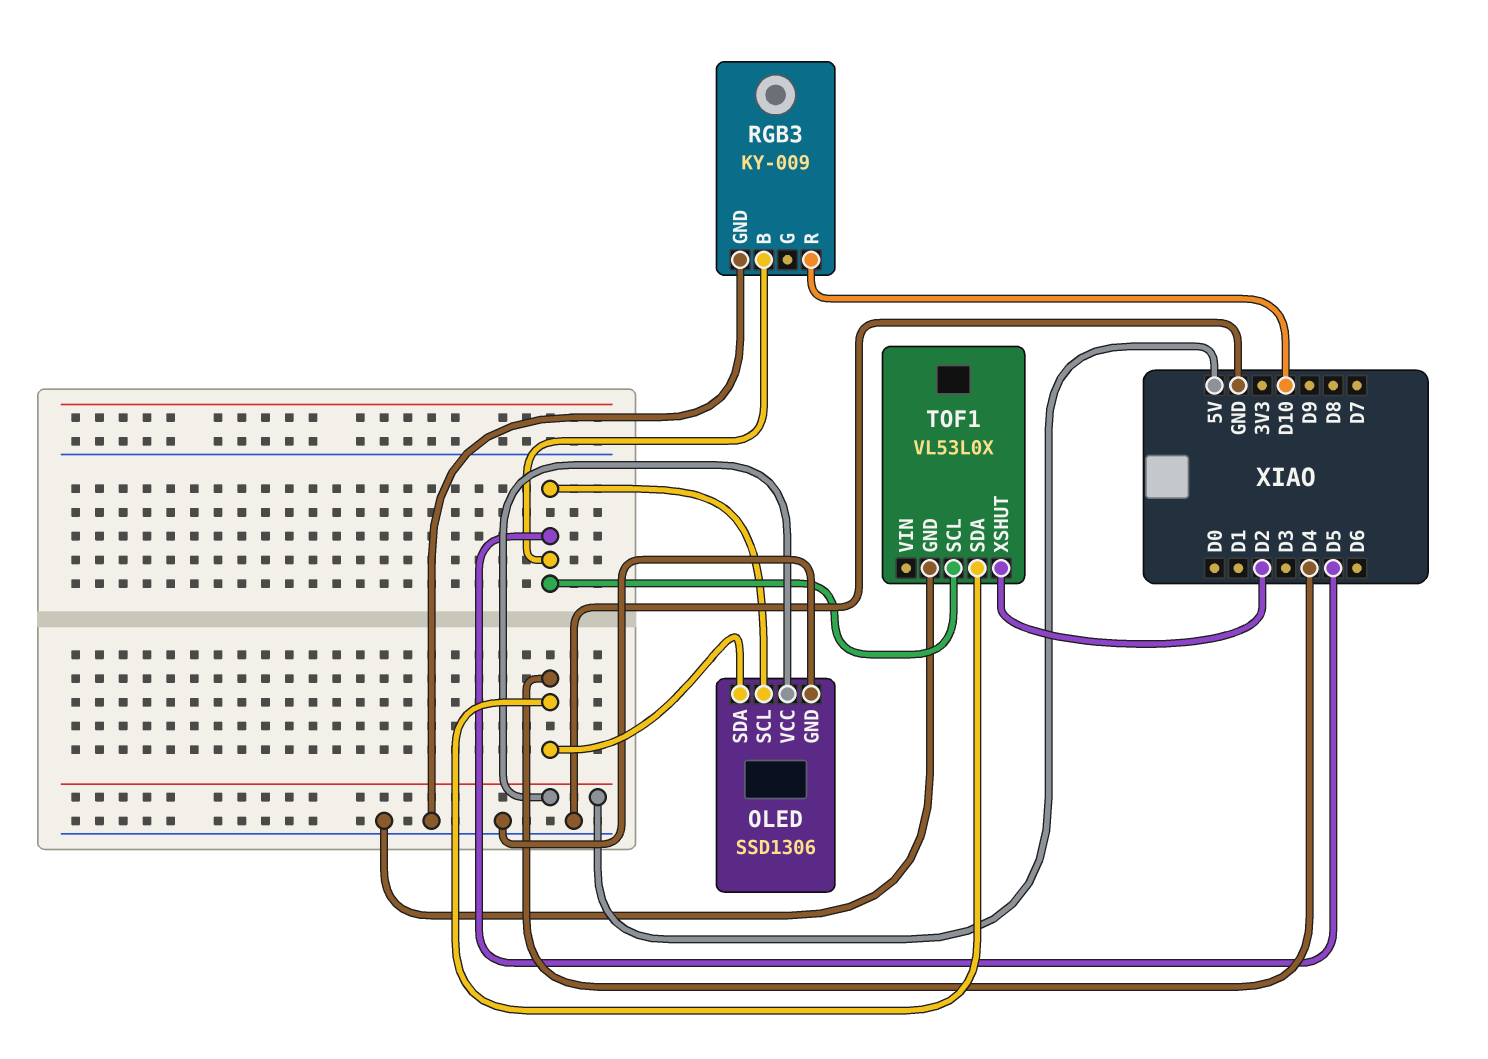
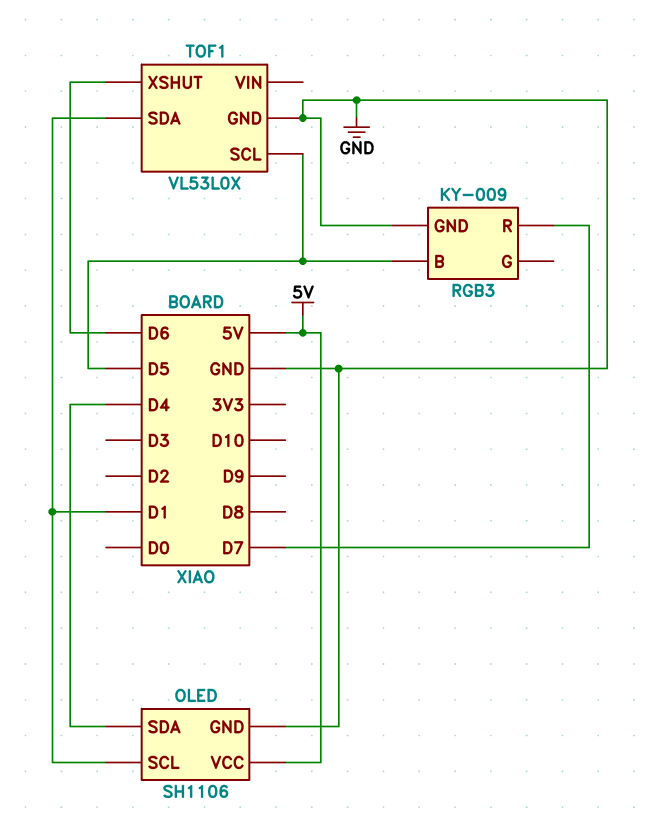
OLED: SSD1306 -> SH1106
OLED pin SCL: D5 -> D1
RGB3 pin R: D10 -> D7
TOF1 pin SDA: D4 -> D1
TOF1 pin XSHUT: D2 -> D6

